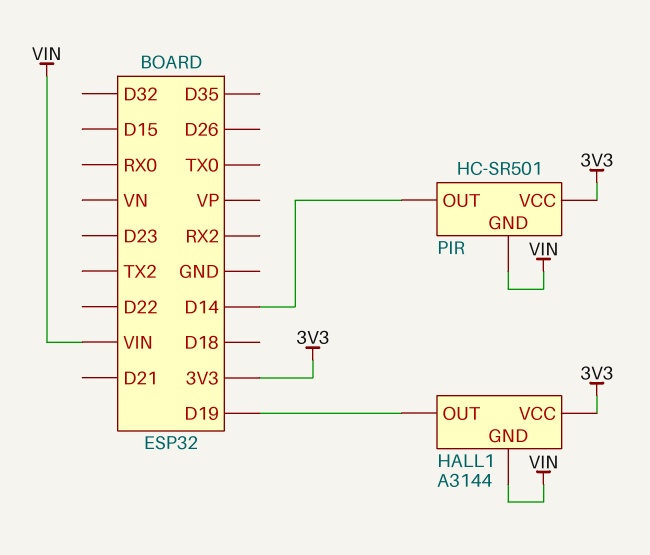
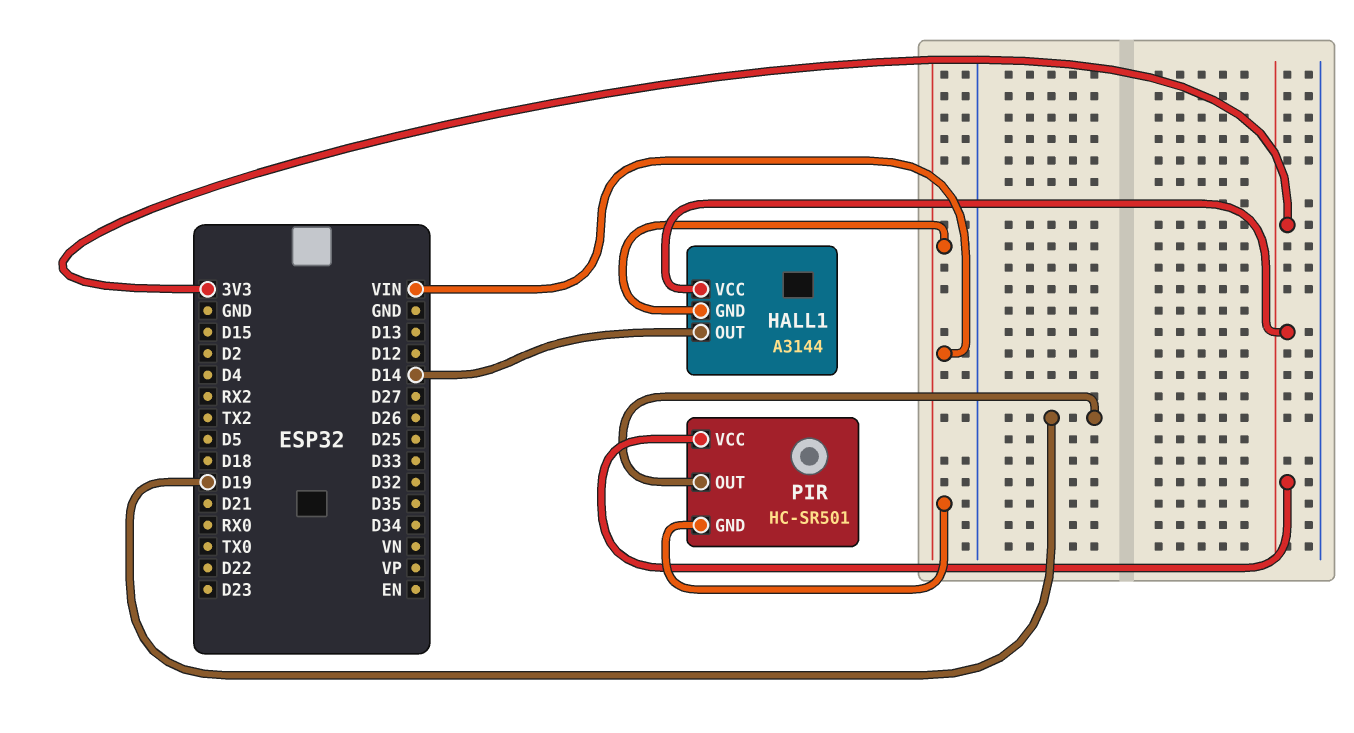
HALL1 pin OUT: D19 -> D14
PIR pin OUT: D14 -> D19

